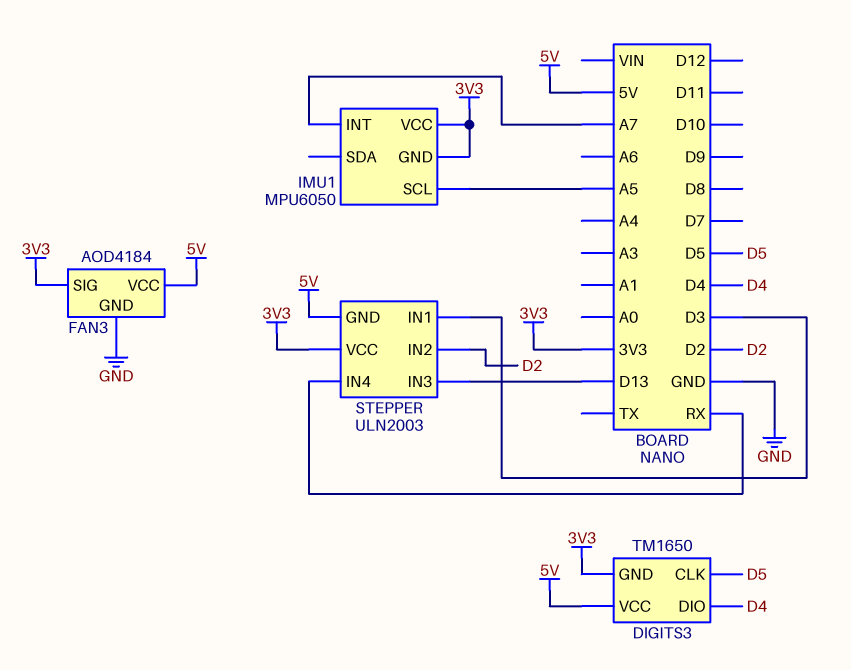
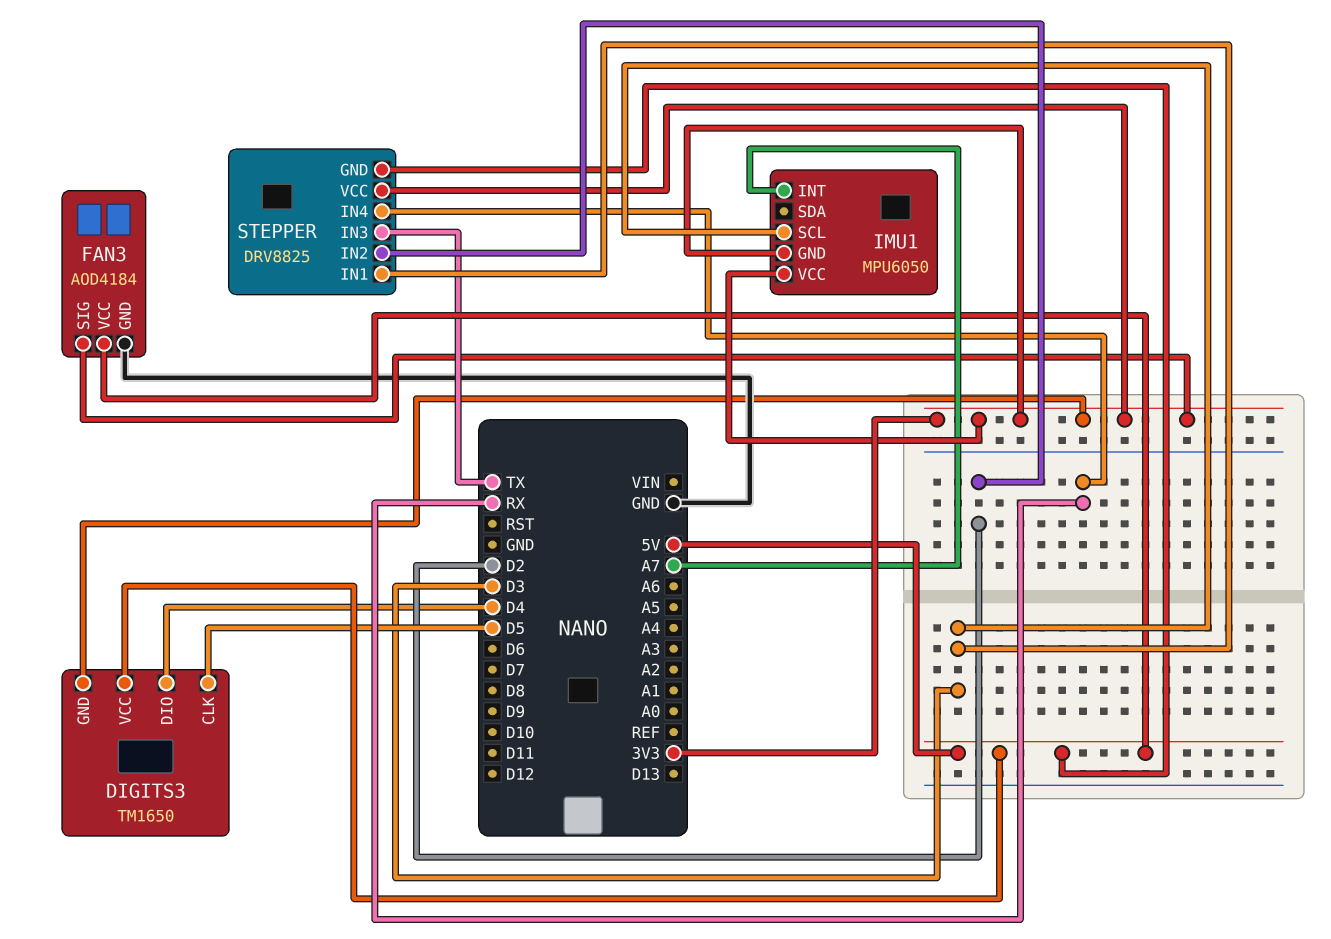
IMU1 pin SCL: A5 -> D3
STEPPER: ULN2003 -> DRV8825
STEPPER pin IN3: D13 -> TX

